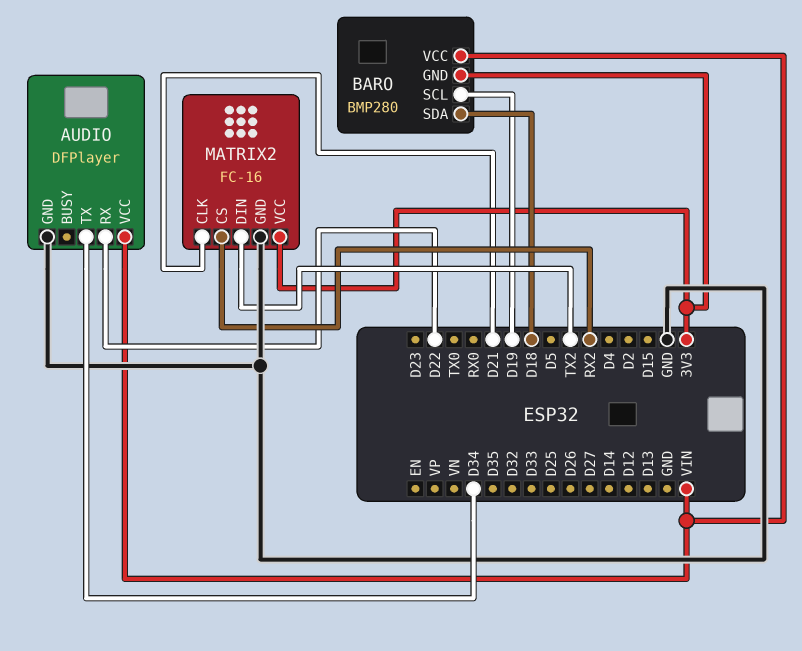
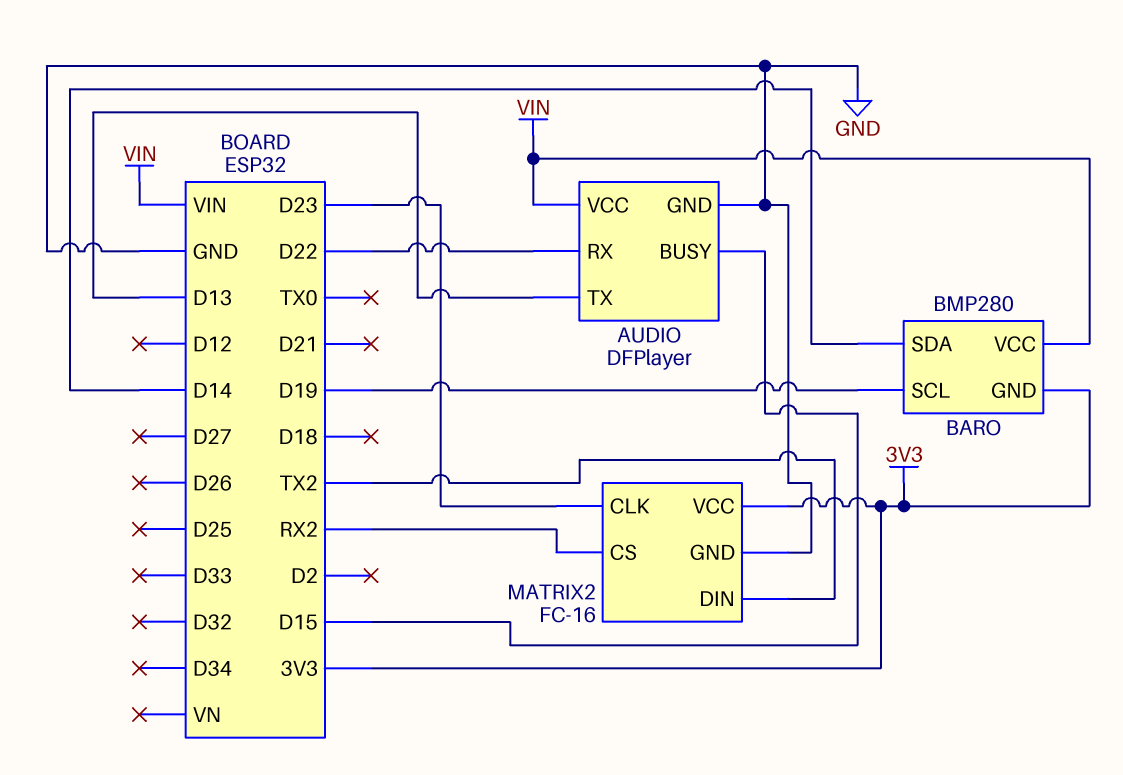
AUDIO pin BUSY: none -> D15
AUDIO pin TX: D34 -> D13
BARO pin SDA: D18 -> D14
MATRIX2 pin CLK: D21 -> D23

